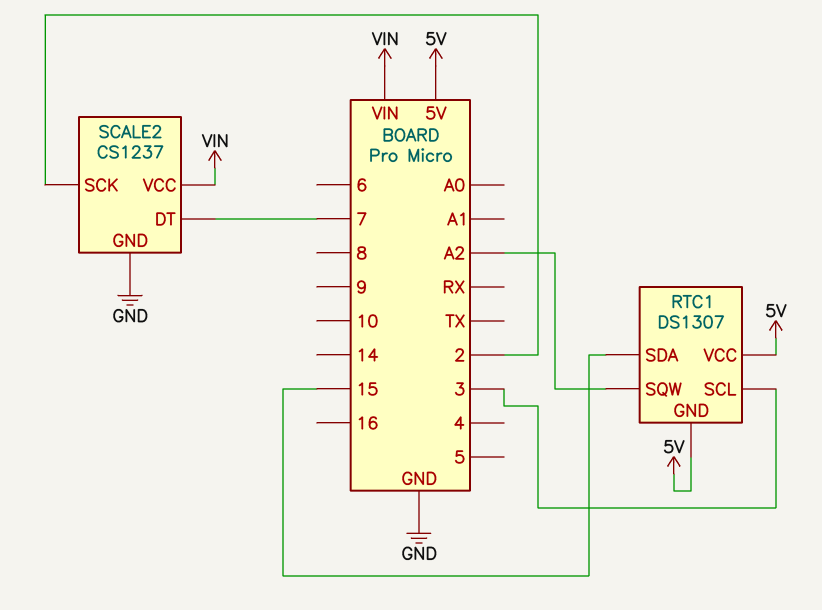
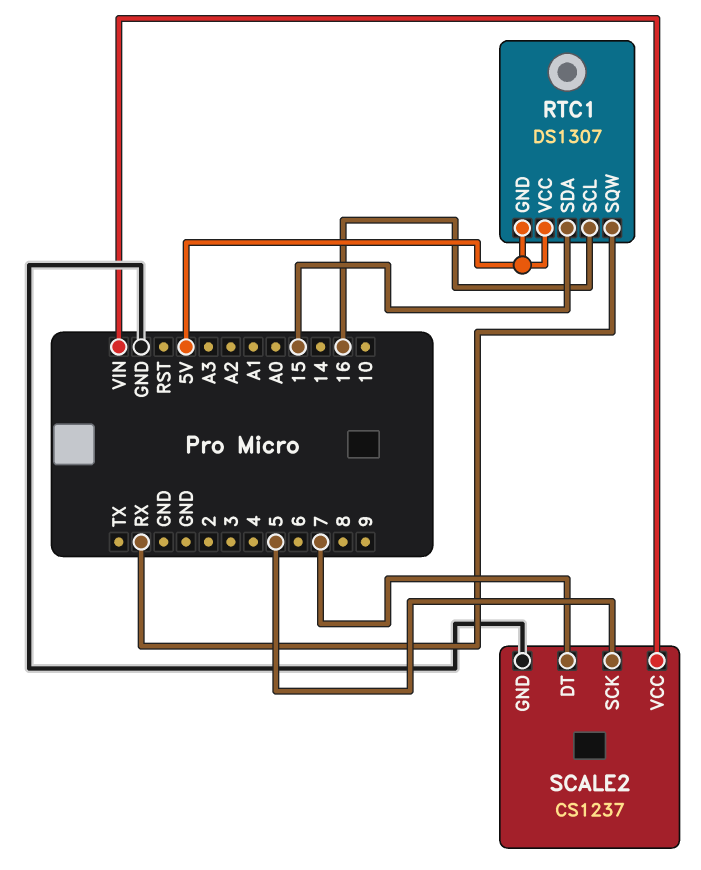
RTC1 pin SCL: 3 -> 16
RTC1 pin SQW: A2 -> RX
SCALE2 pin SCK: 2 -> 5

